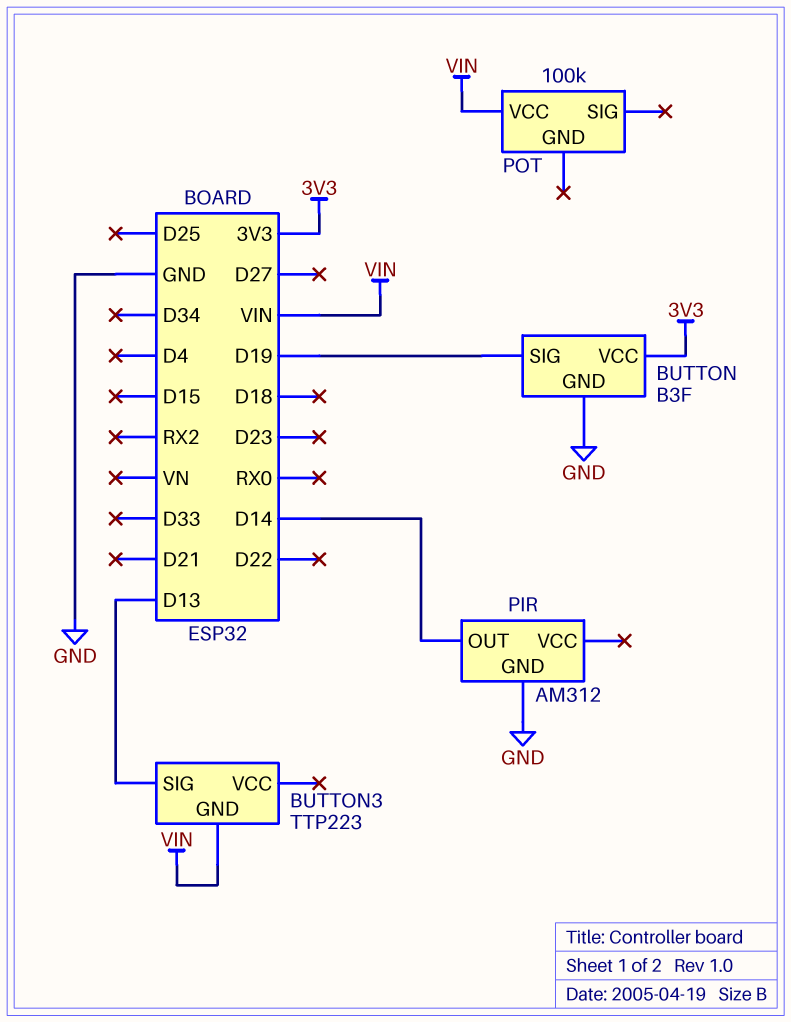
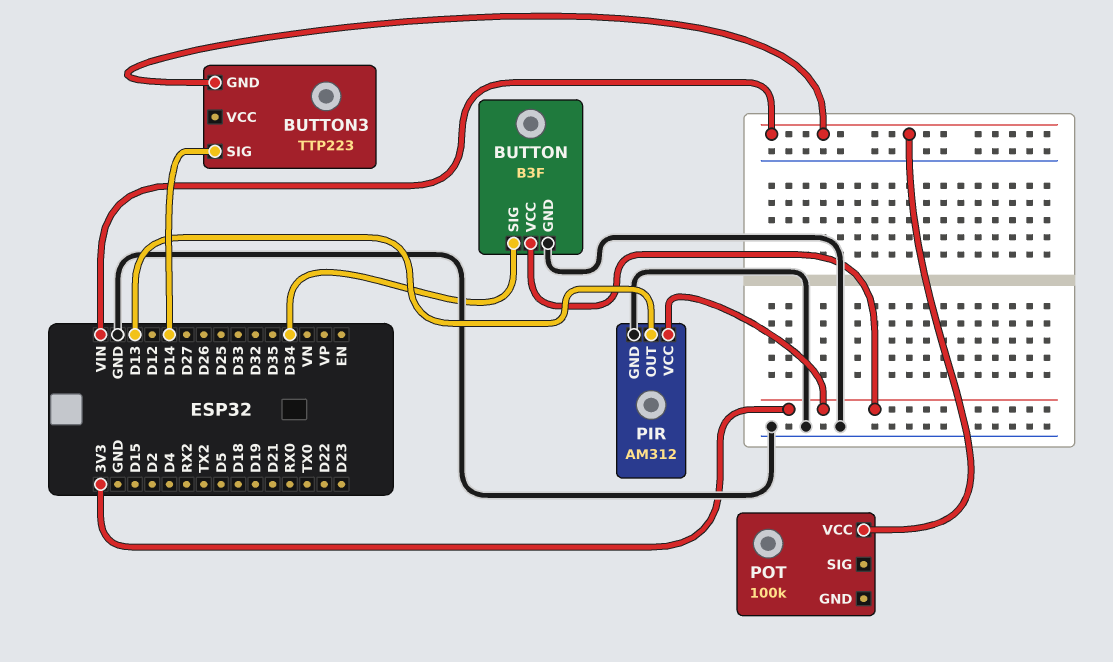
BUTTON pin SIG: D19 -> D34
BUTTON3 pin SIG: D13 -> D14
PIR pin OUT: D14 -> D13
PIR pin VCC: none -> 3V3

